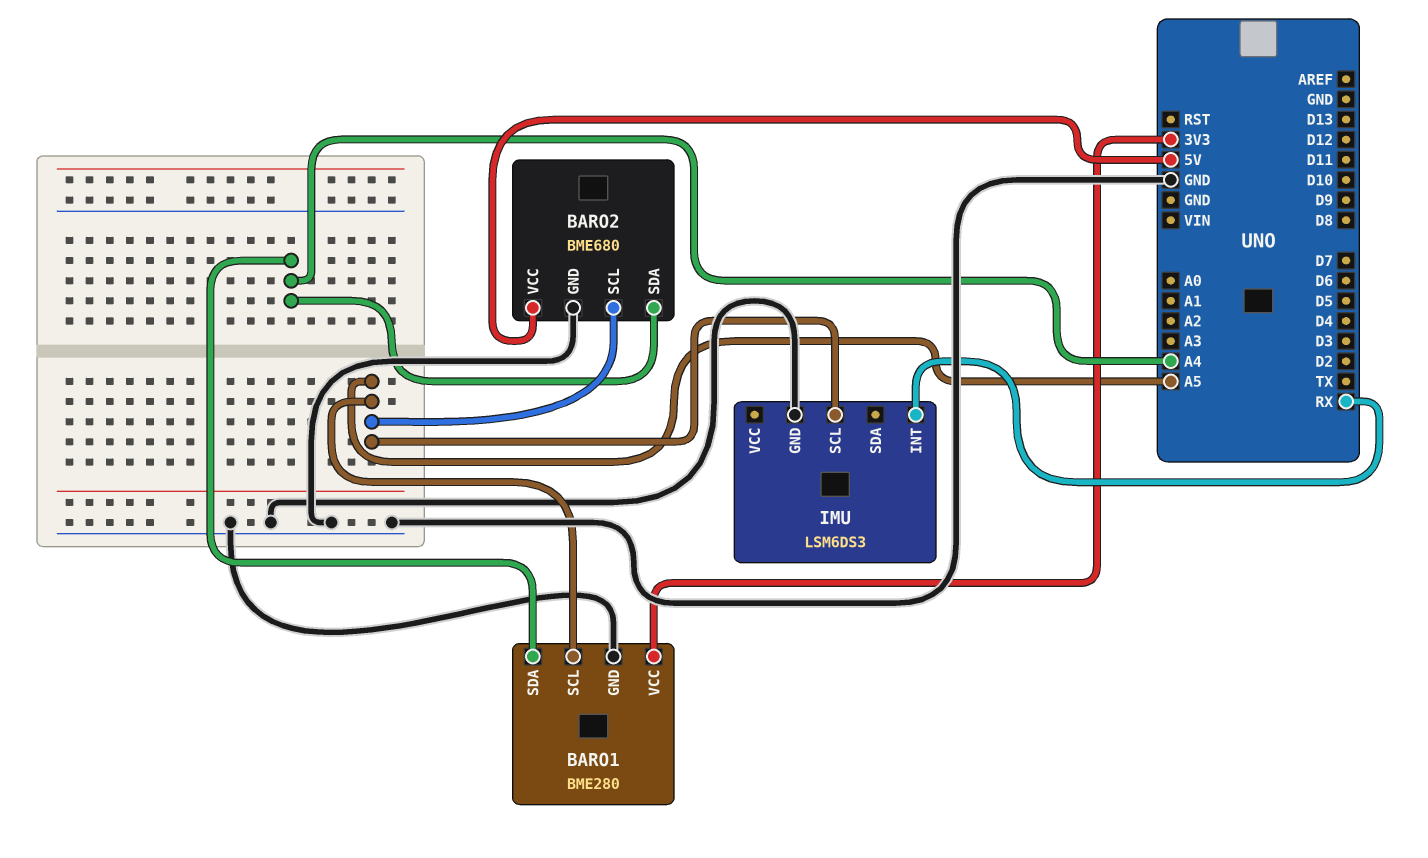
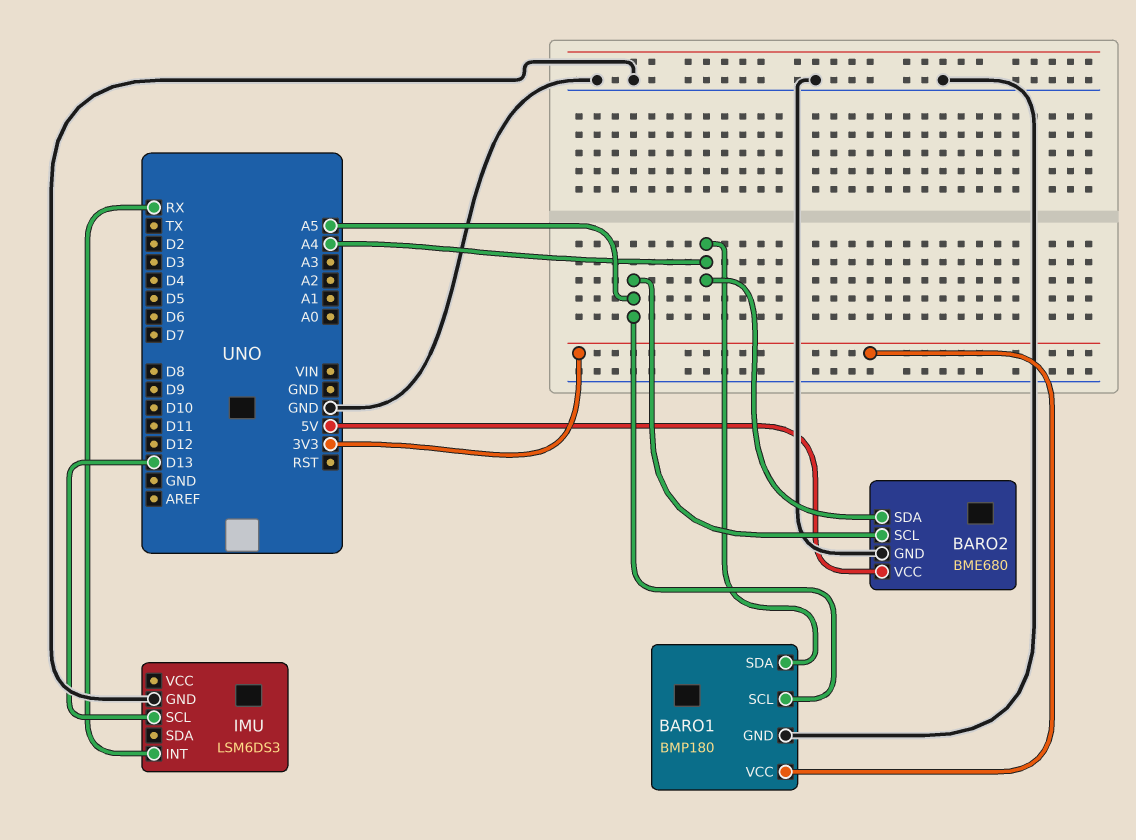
BARO1: BME280 -> BMP180
IMU pin SCL: A5 -> D13

